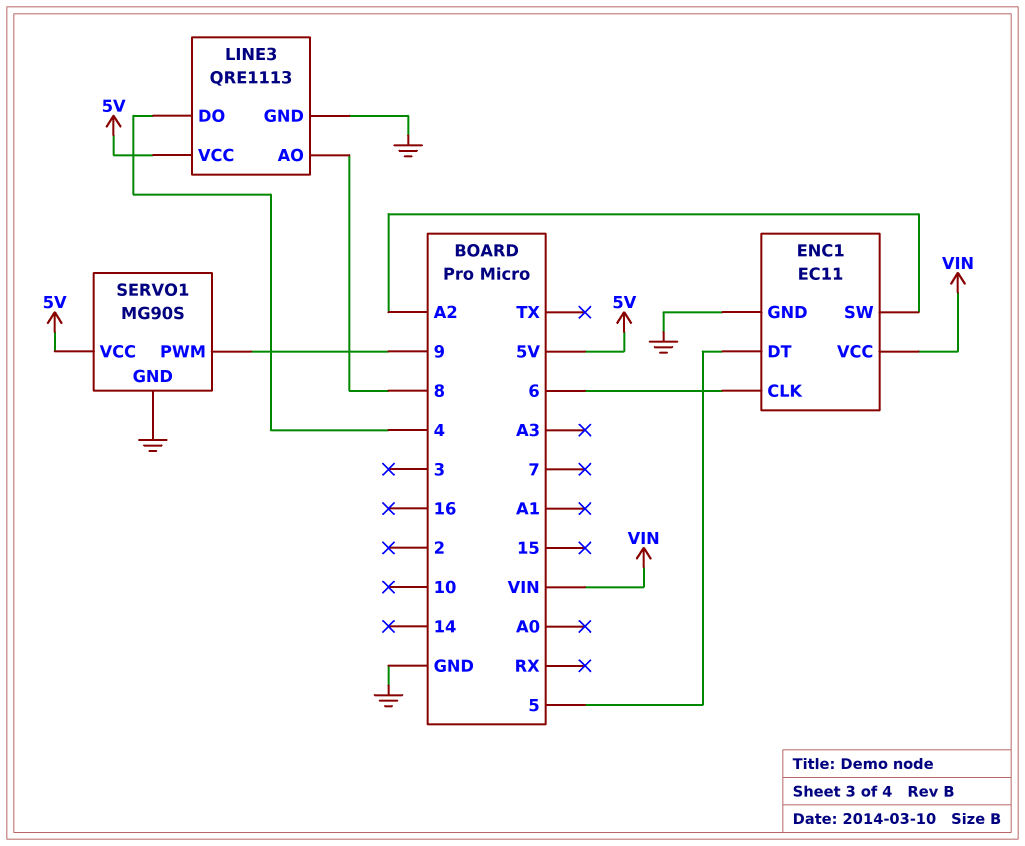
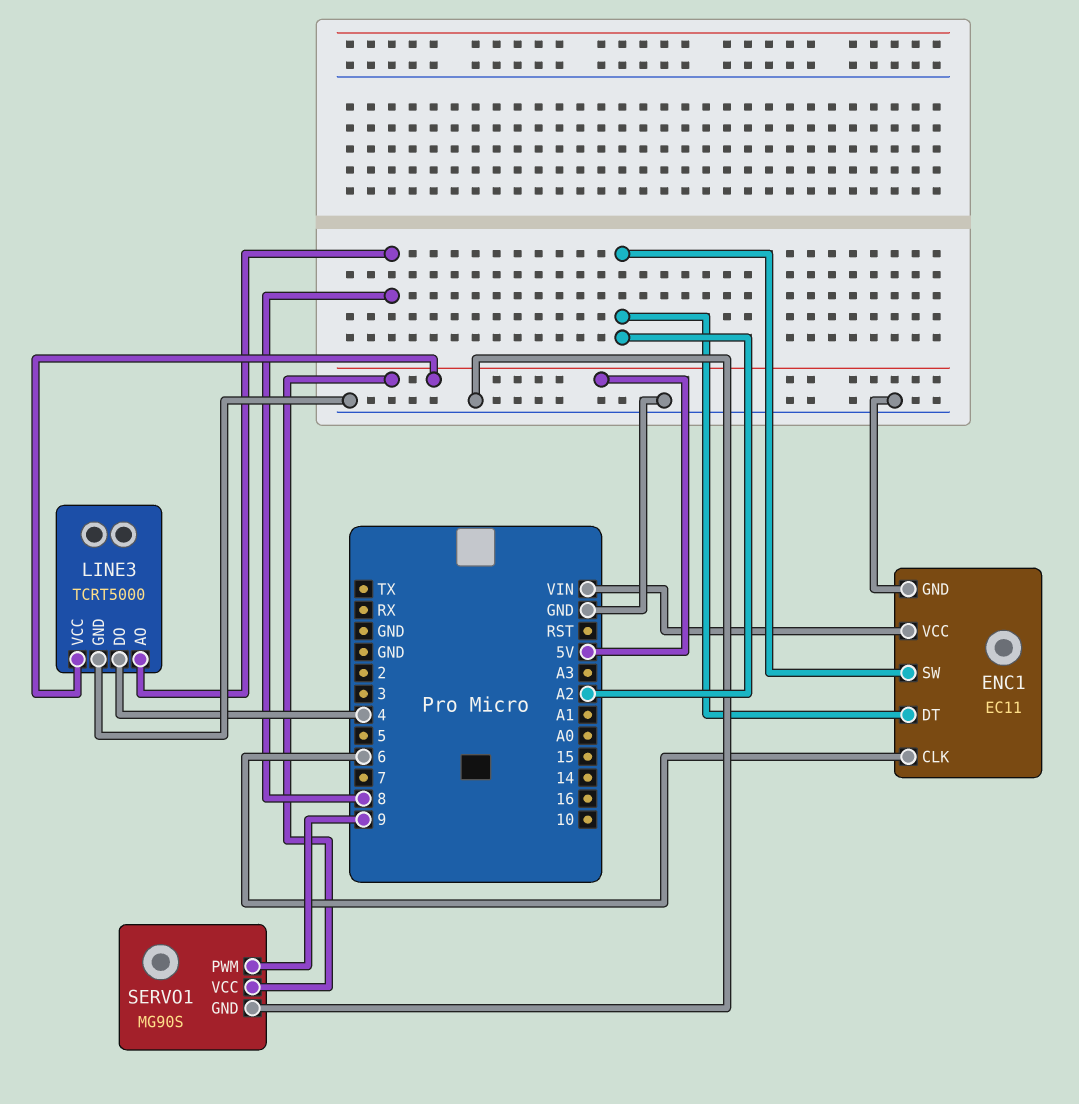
ENC1 pin DT: 5 -> A2
LINE3: QRE1113 -> TCRT5000

